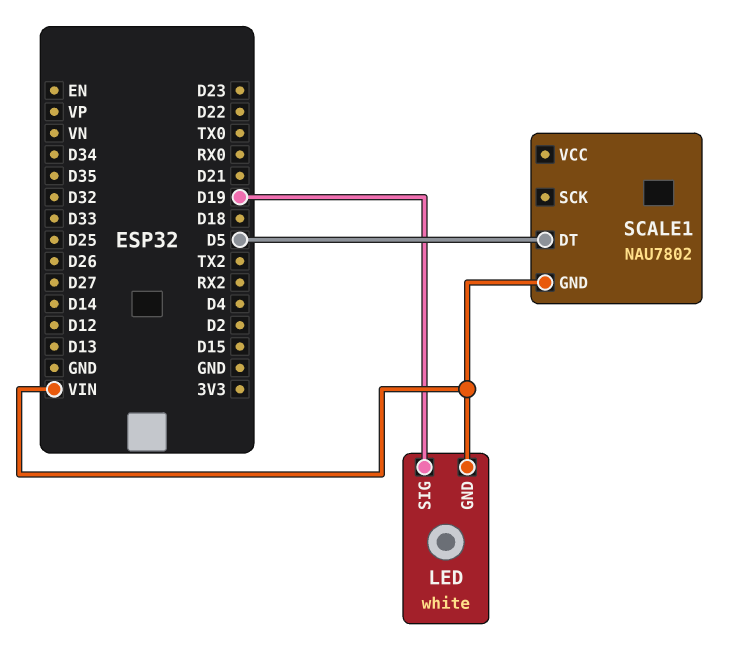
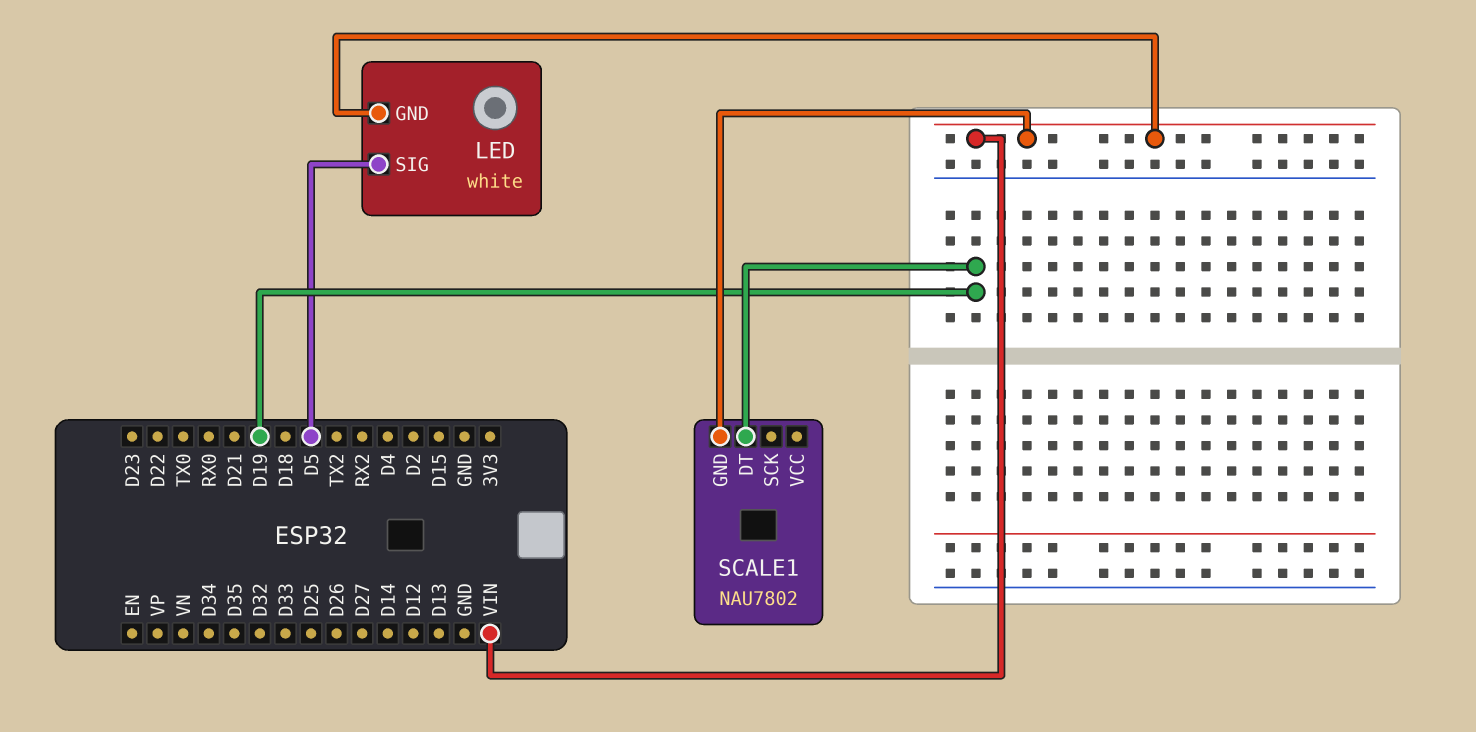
LED pin SIG: D19 -> D5
SCALE1 pin DT: D5 -> D19

